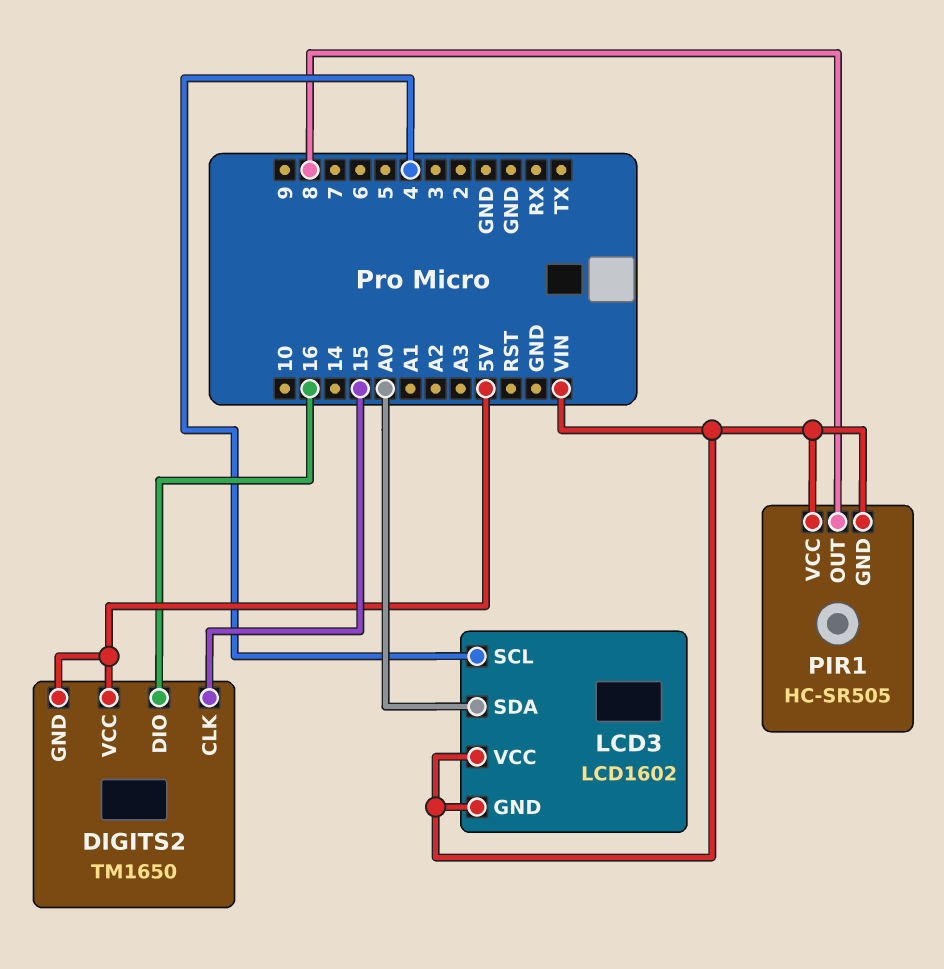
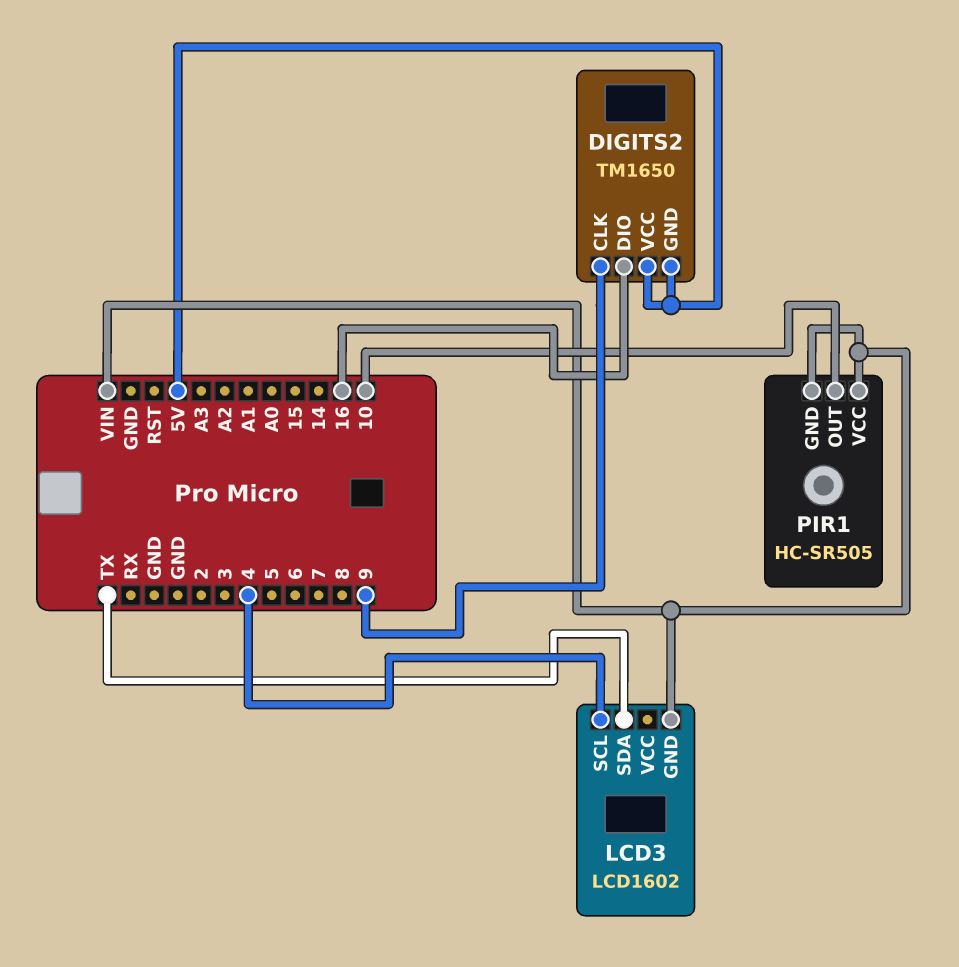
DIGITS2 pin CLK: 15 -> 9
LCD3 pin SDA: A0 -> TX
LCD3 pin VCC: VIN -> none
PIR1 pin OUT: 8 -> 10

